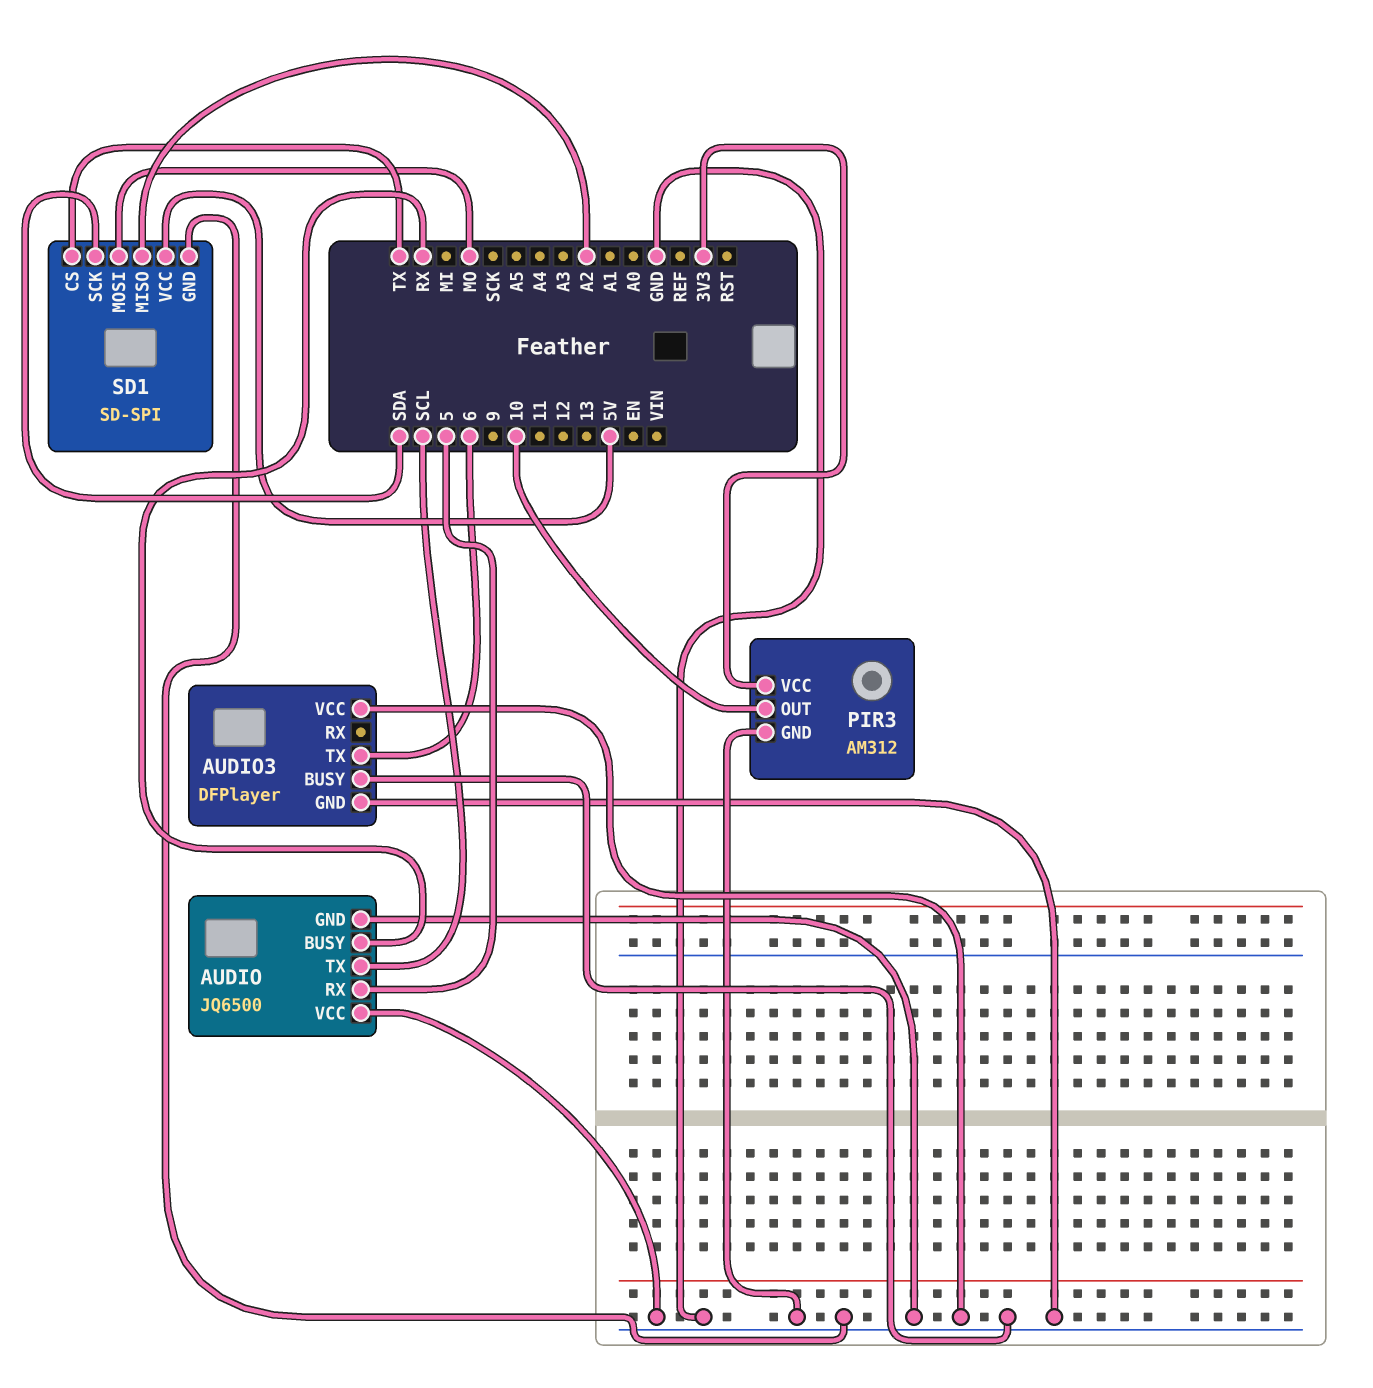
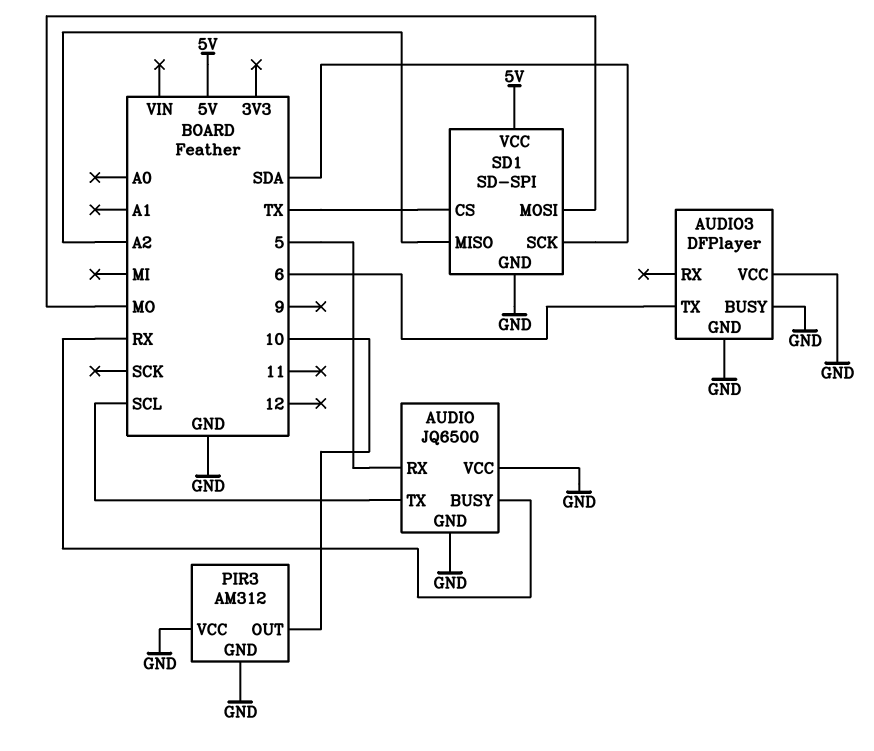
PIR3 pin VCC: 3V3 -> GND

